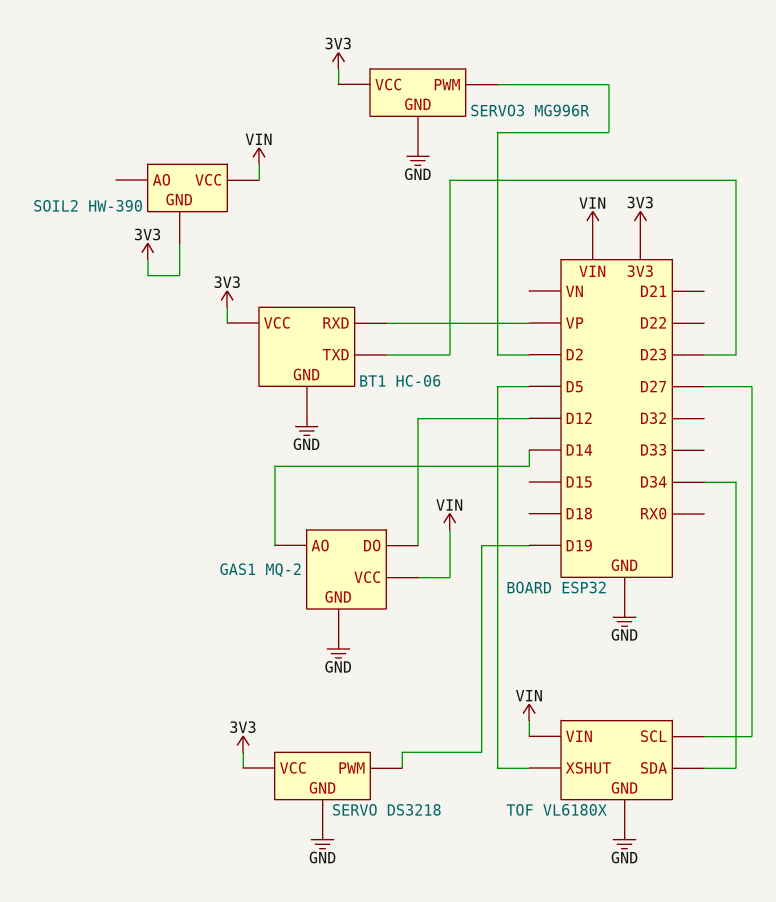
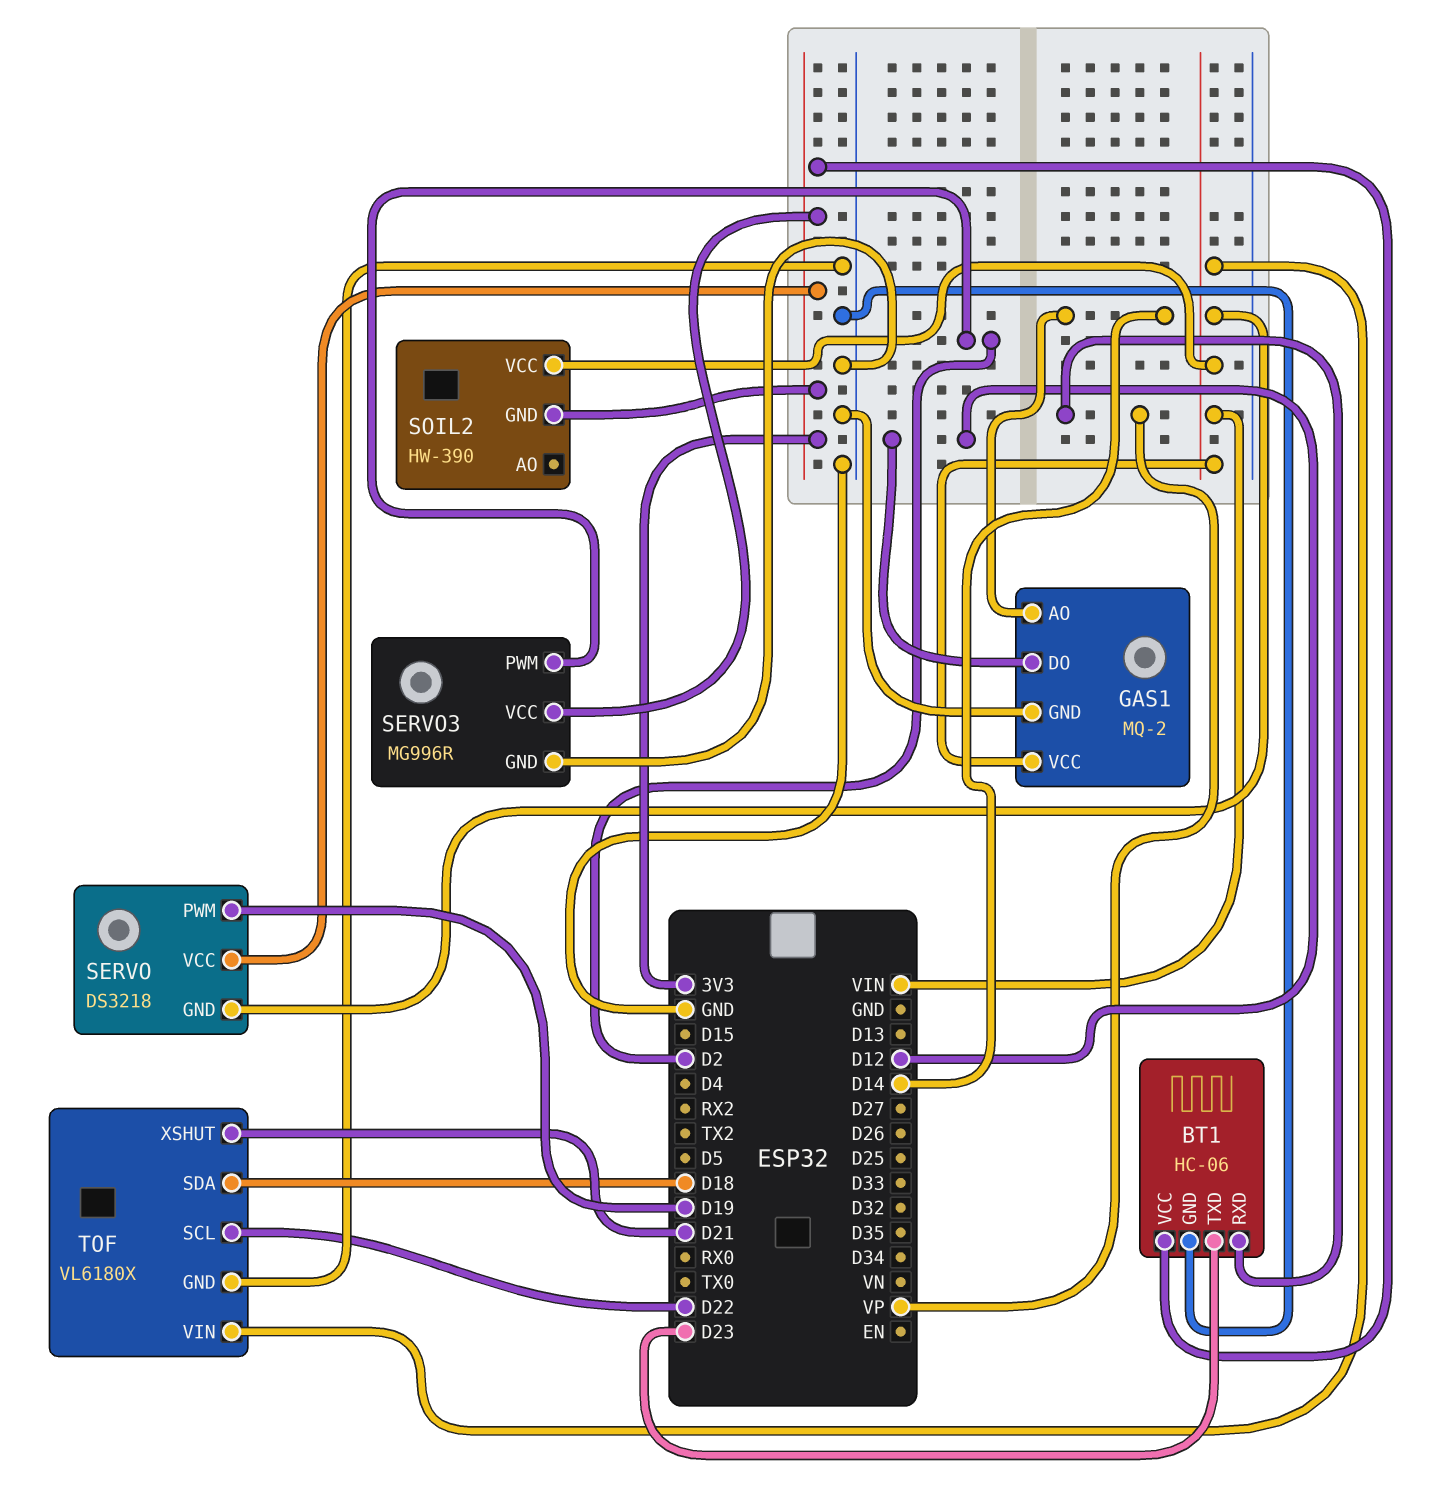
SERVO pin GND: GND -> VIN
TOF pin SCL: D27 -> D22
TOF pin SDA: D34 -> D18
TOF pin XSHUT: D5 -> D21

